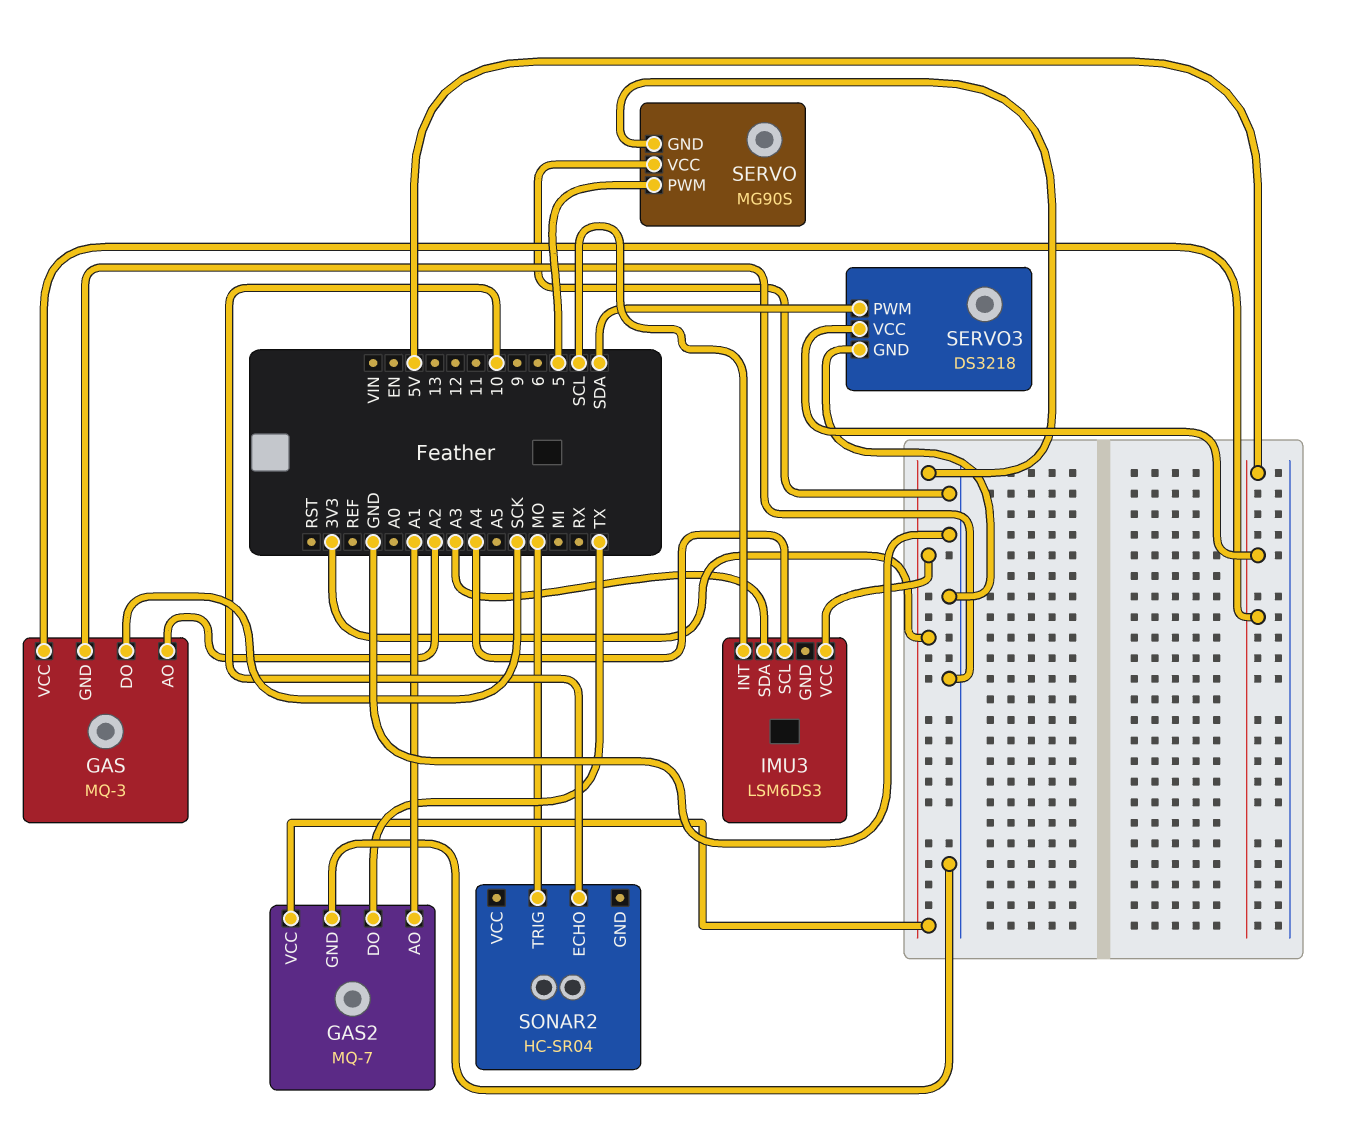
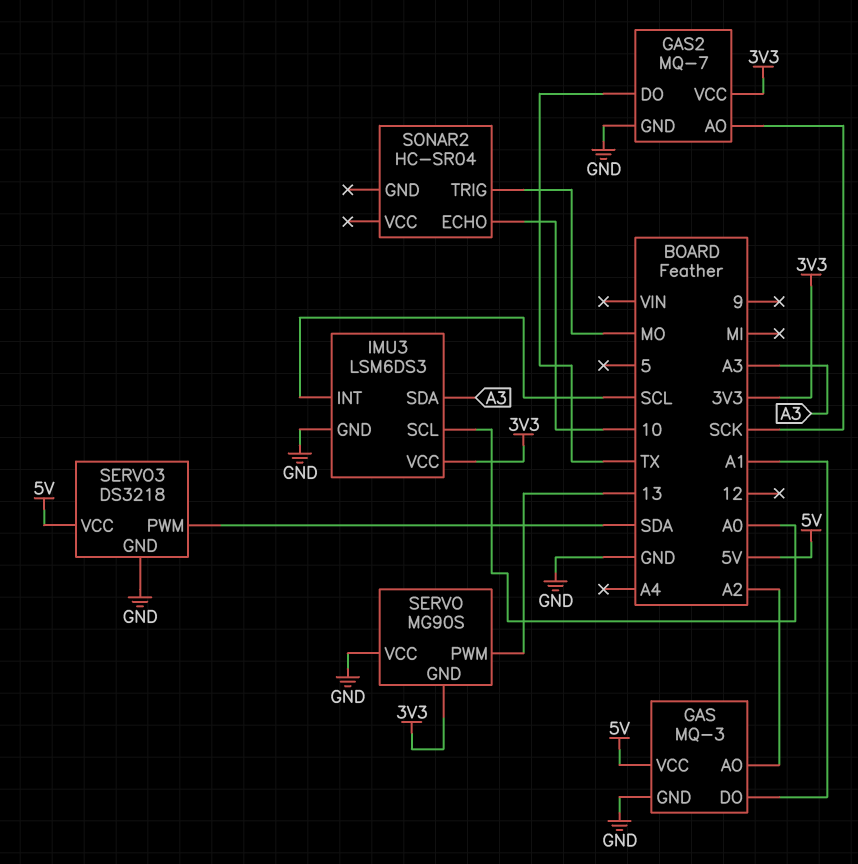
GAS pin DO: SCK -> A1
GAS2 pin AO: A1 -> SCK
IMU3 pin GND: none -> GND
IMU3 pin SCL: A4 -> A0
SERVO pin PWM: 5 -> 13

